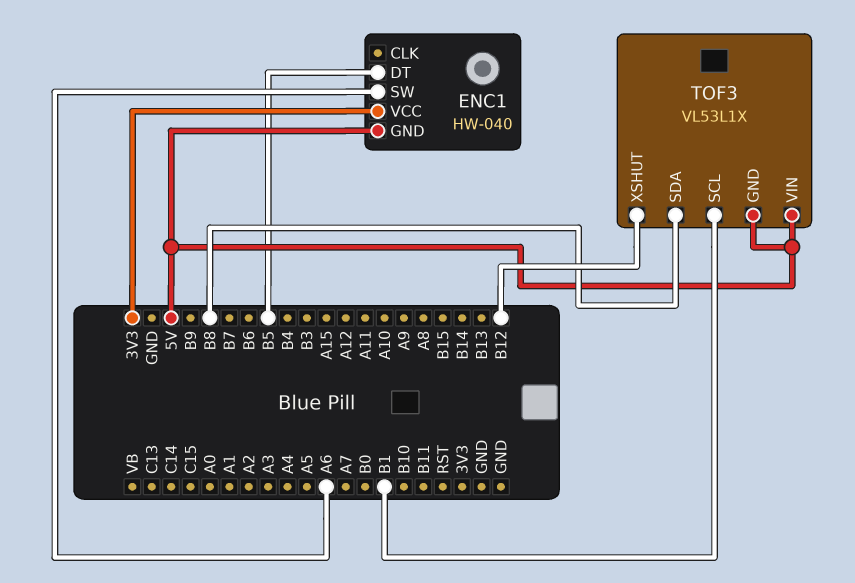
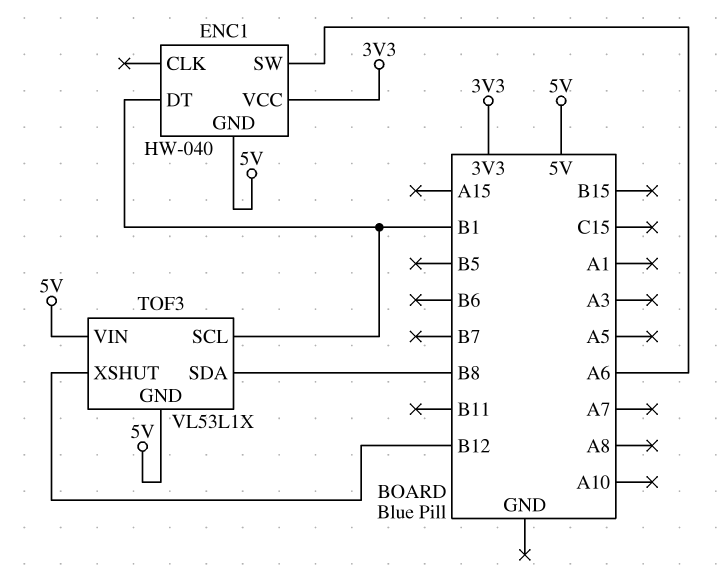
ENC1 pin DT: B5 -> B1

